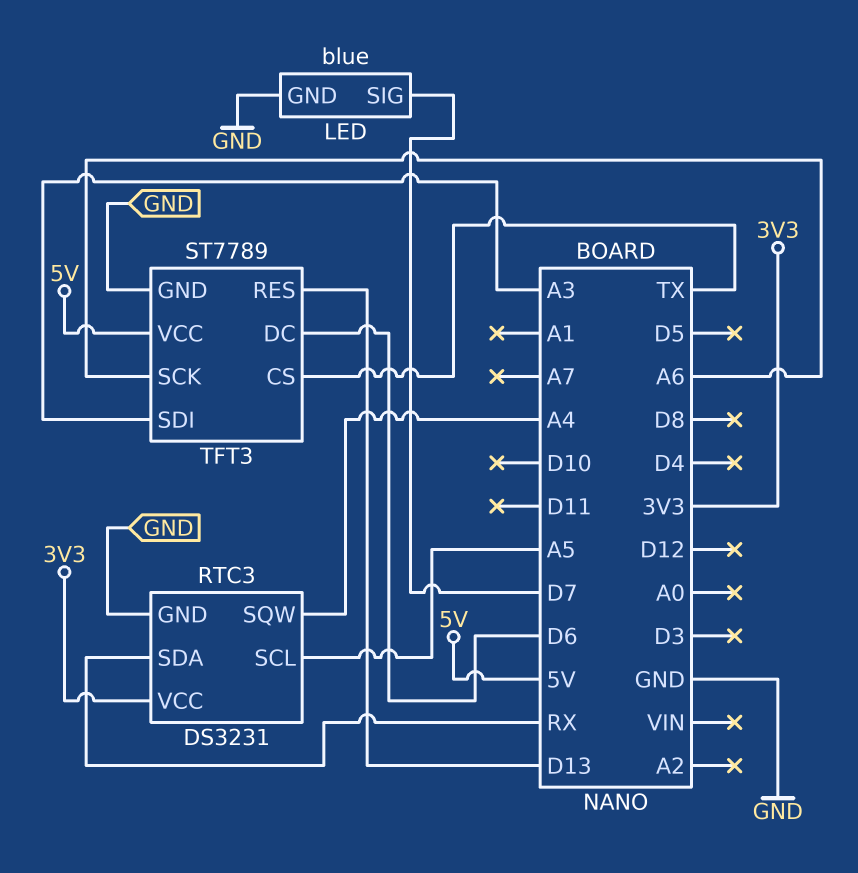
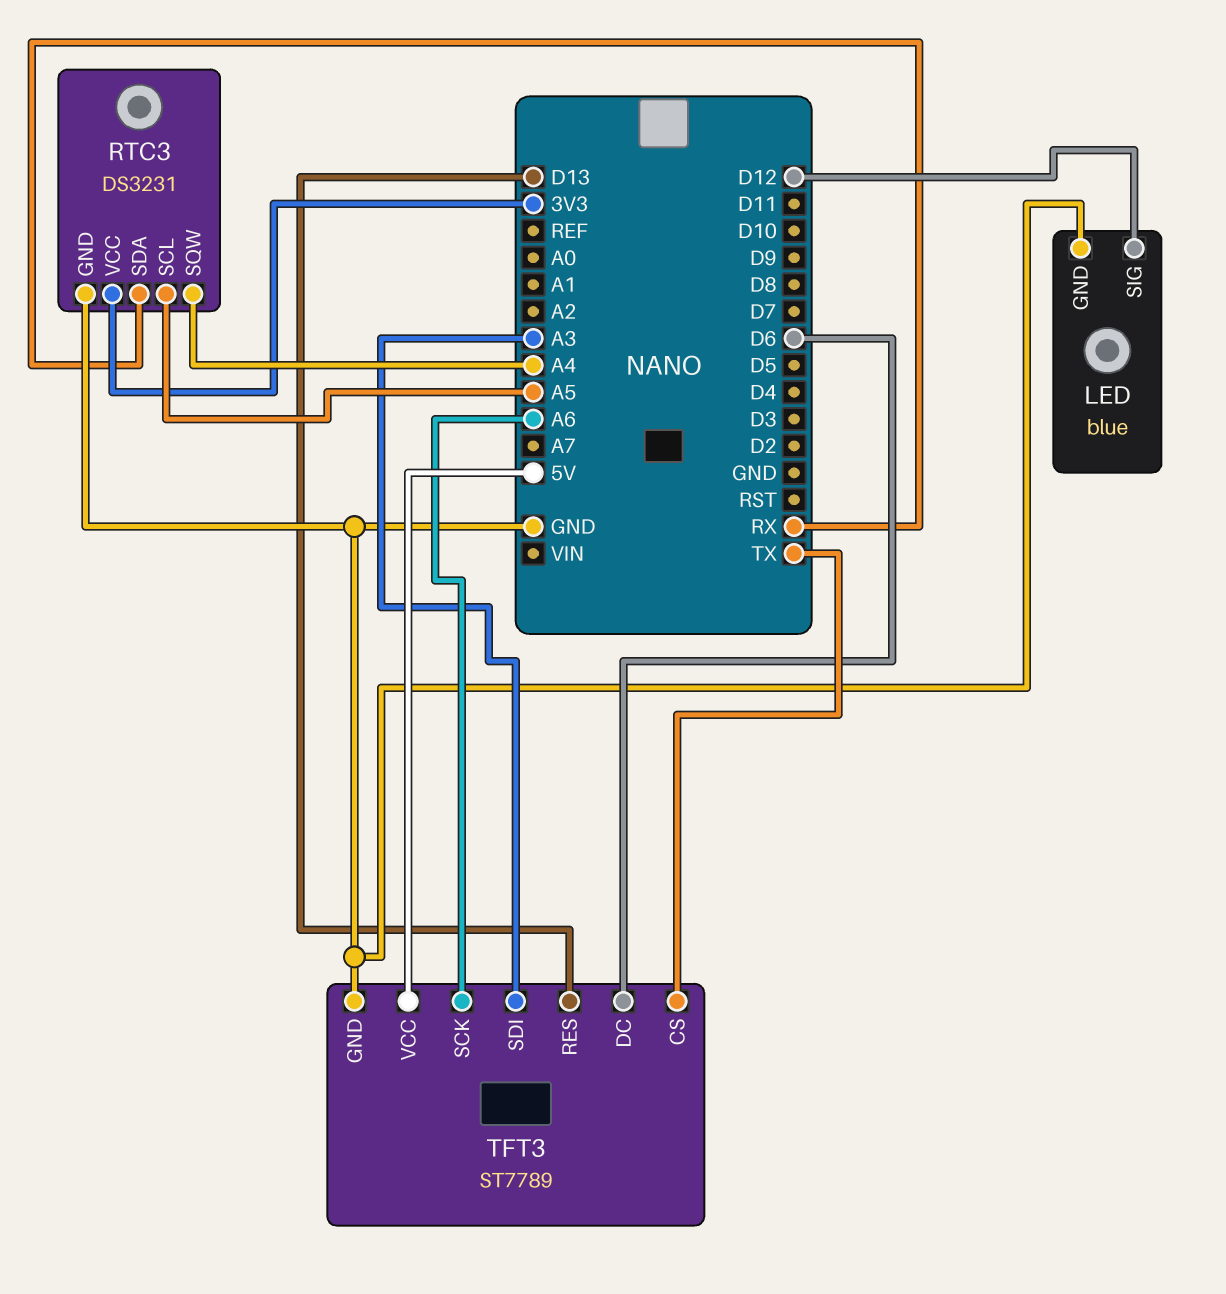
LED pin SIG: D7 -> D12

